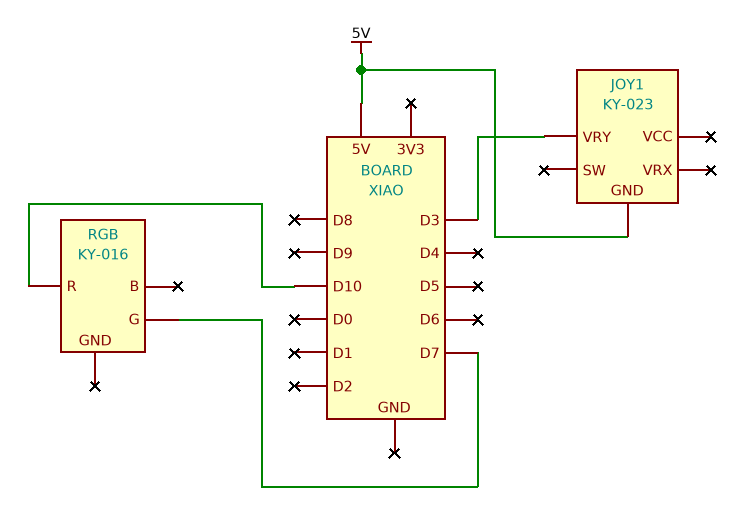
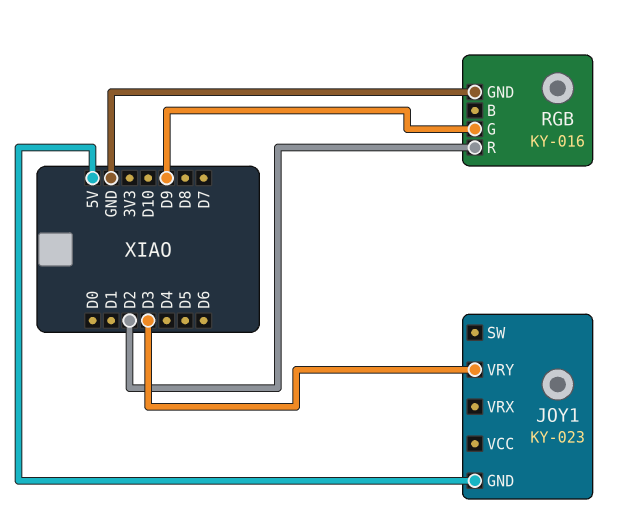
RGB pin G: D7 -> D9
RGB pin GND: none -> GND
RGB pin R: D10 -> D2

